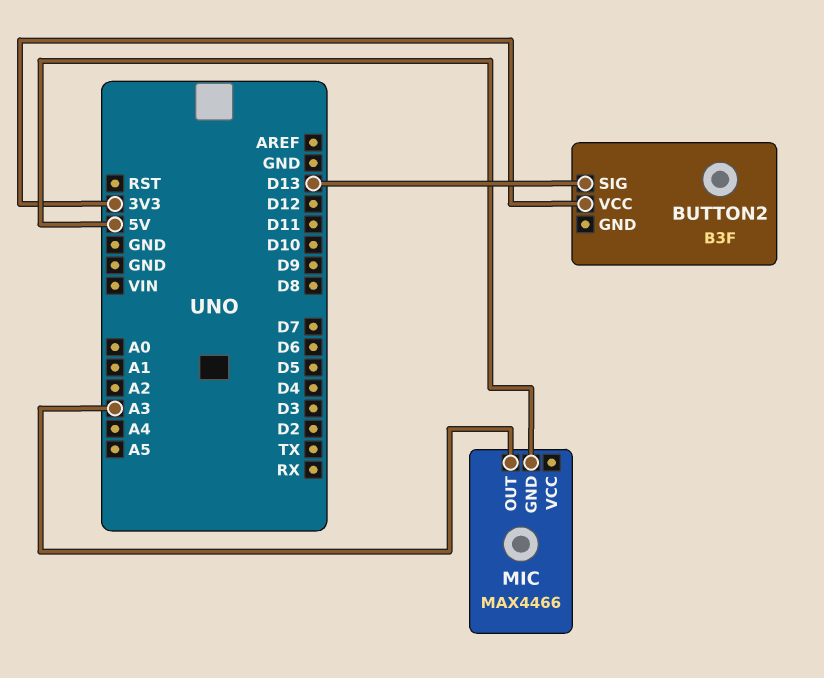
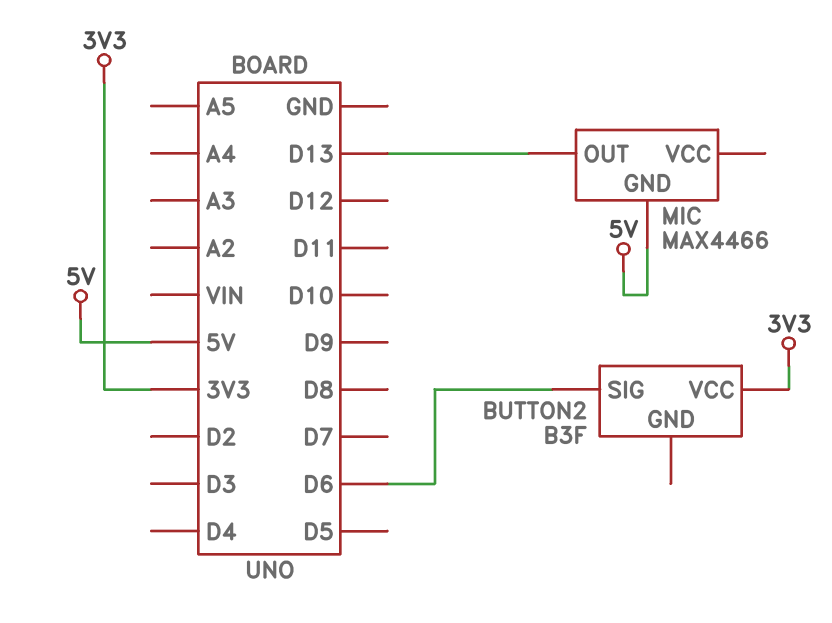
BUTTON2 pin SIG: D13 -> D6
MIC pin OUT: A3 -> D13

